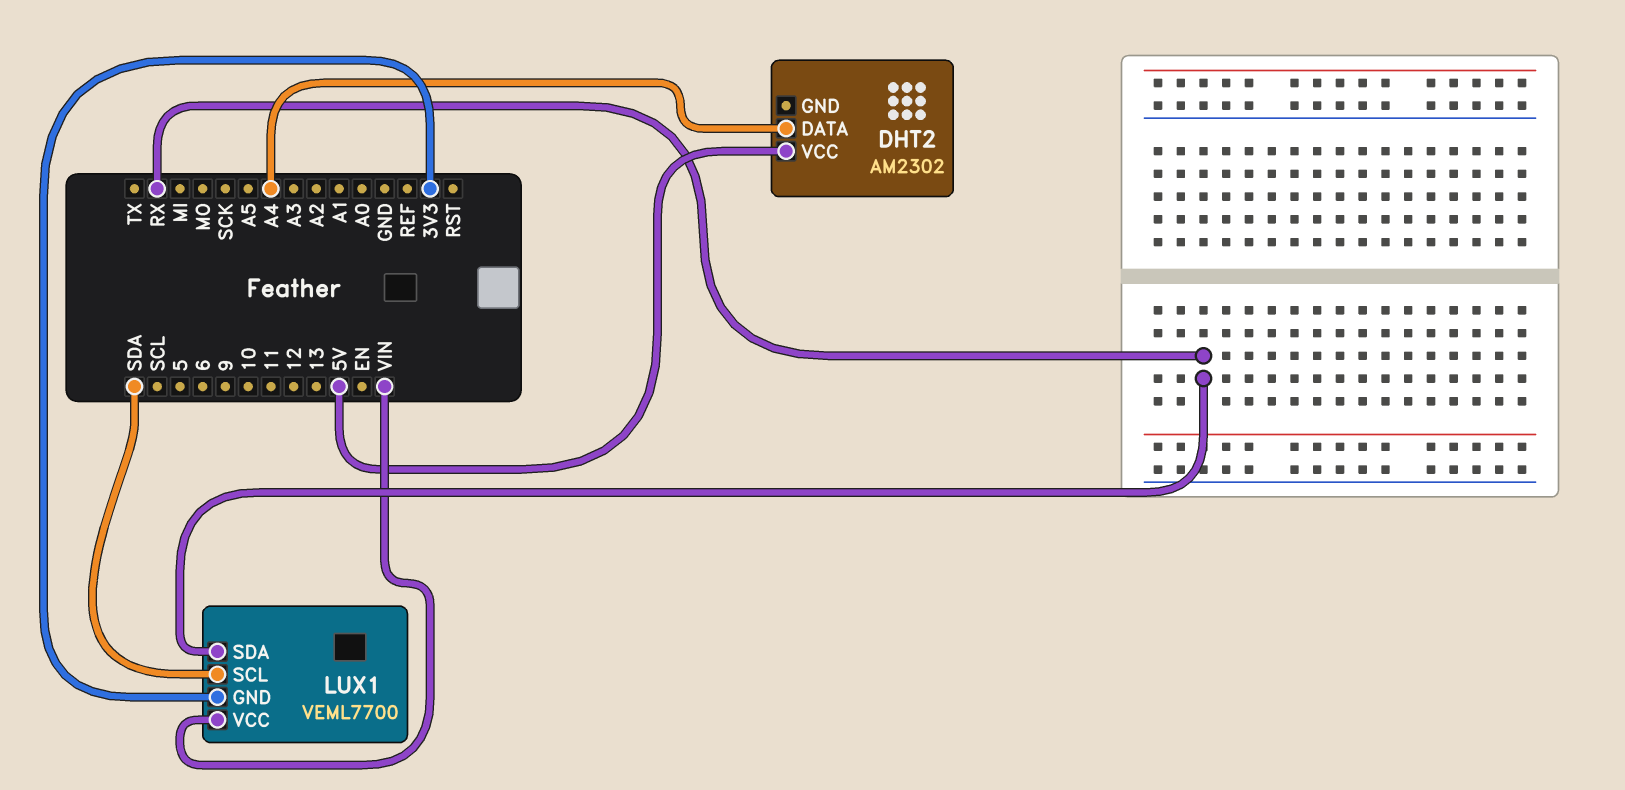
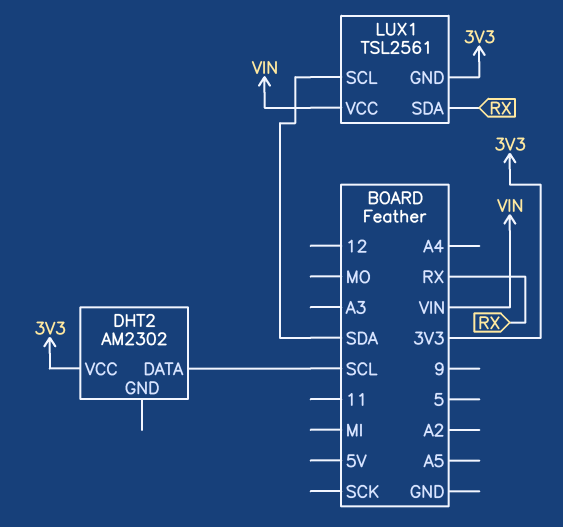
DHT2 pin DATA: A4 -> SCL
DHT2 pin VCC: 5V -> 3V3
LUX1: VEML7700 -> TSL2561

